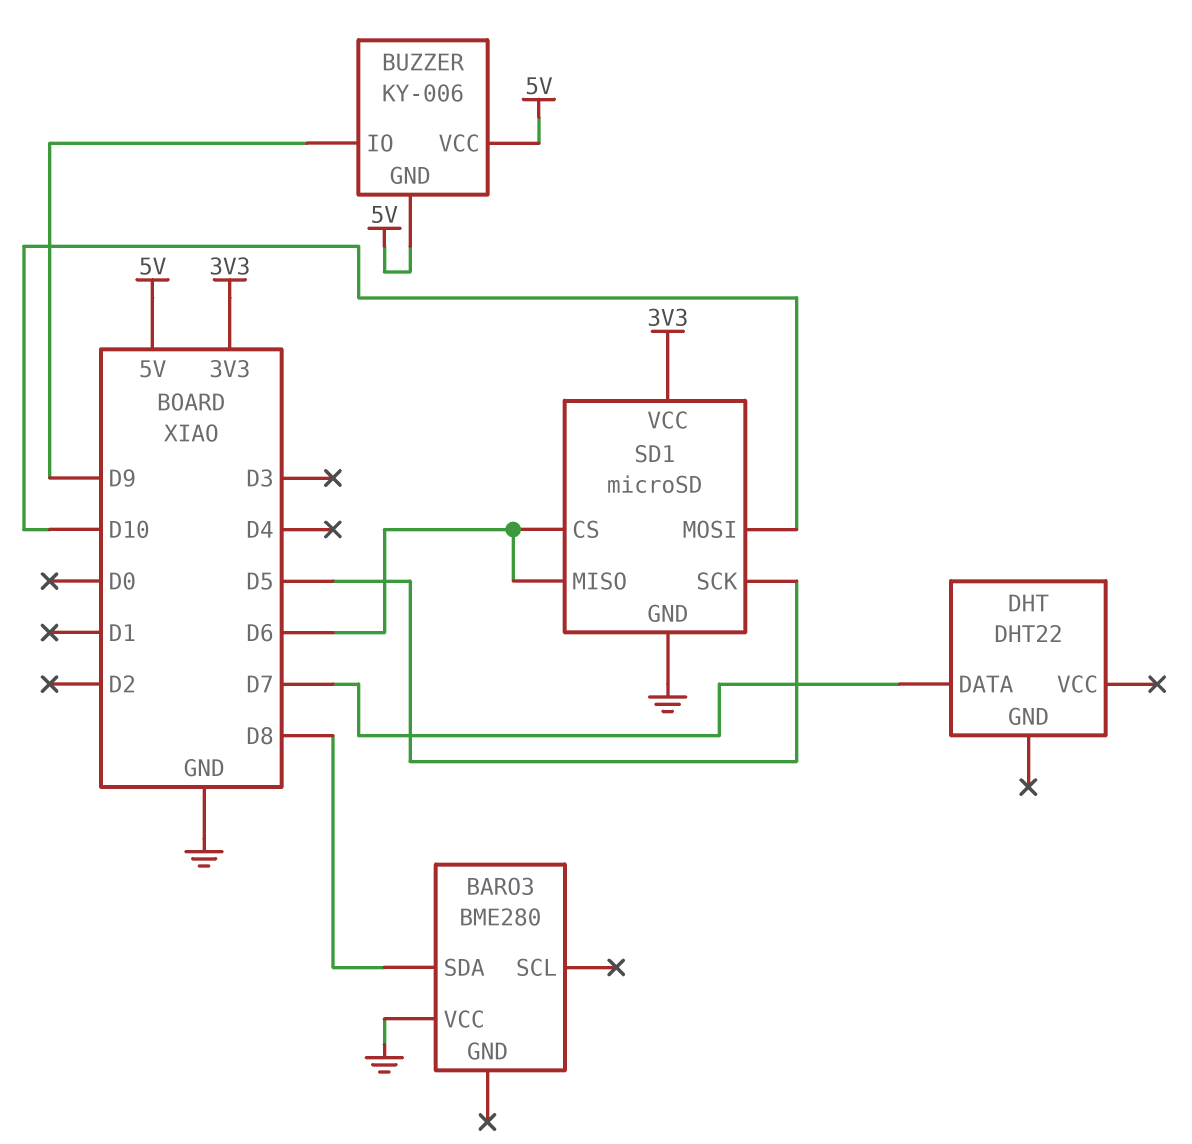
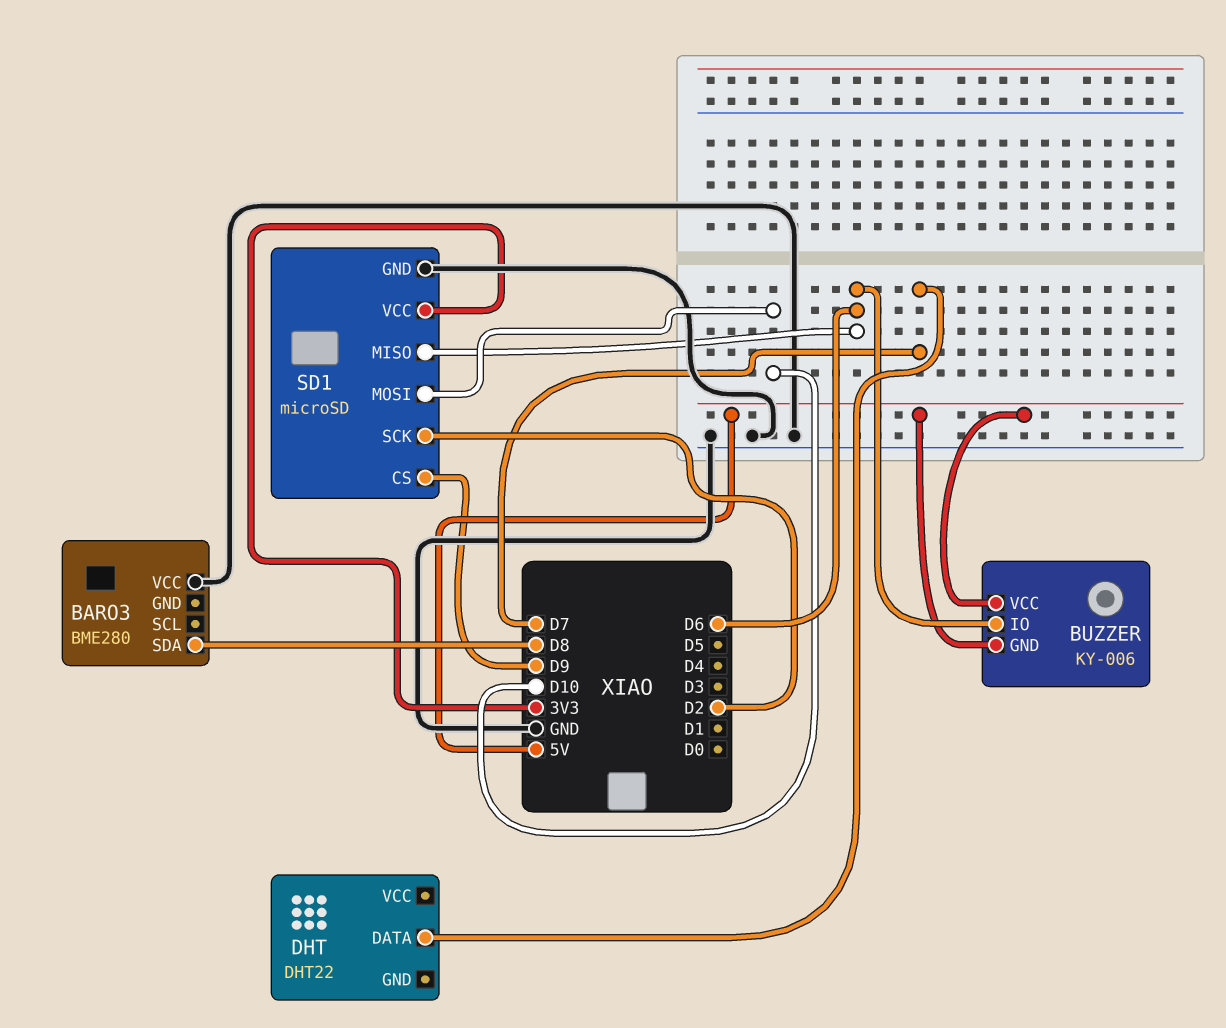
BUZZER pin IO: D9 -> D6
SD1 pin CS: D6 -> D9
SD1 pin SCK: D5 -> D2

